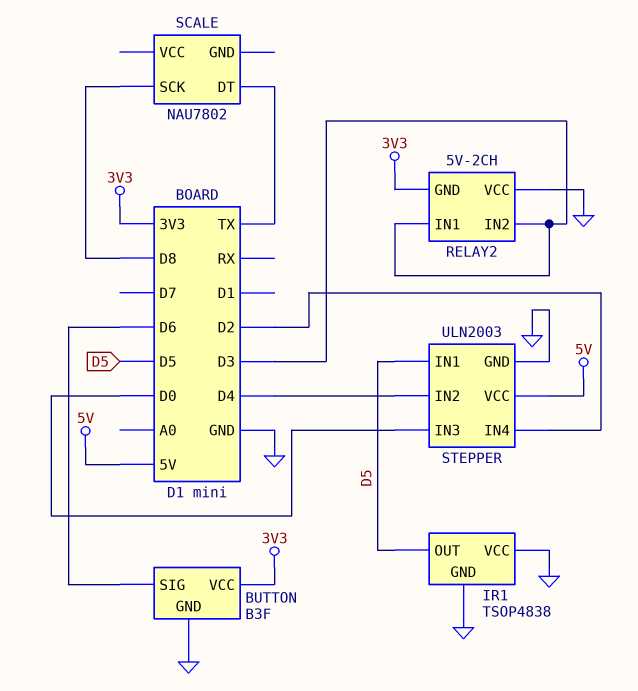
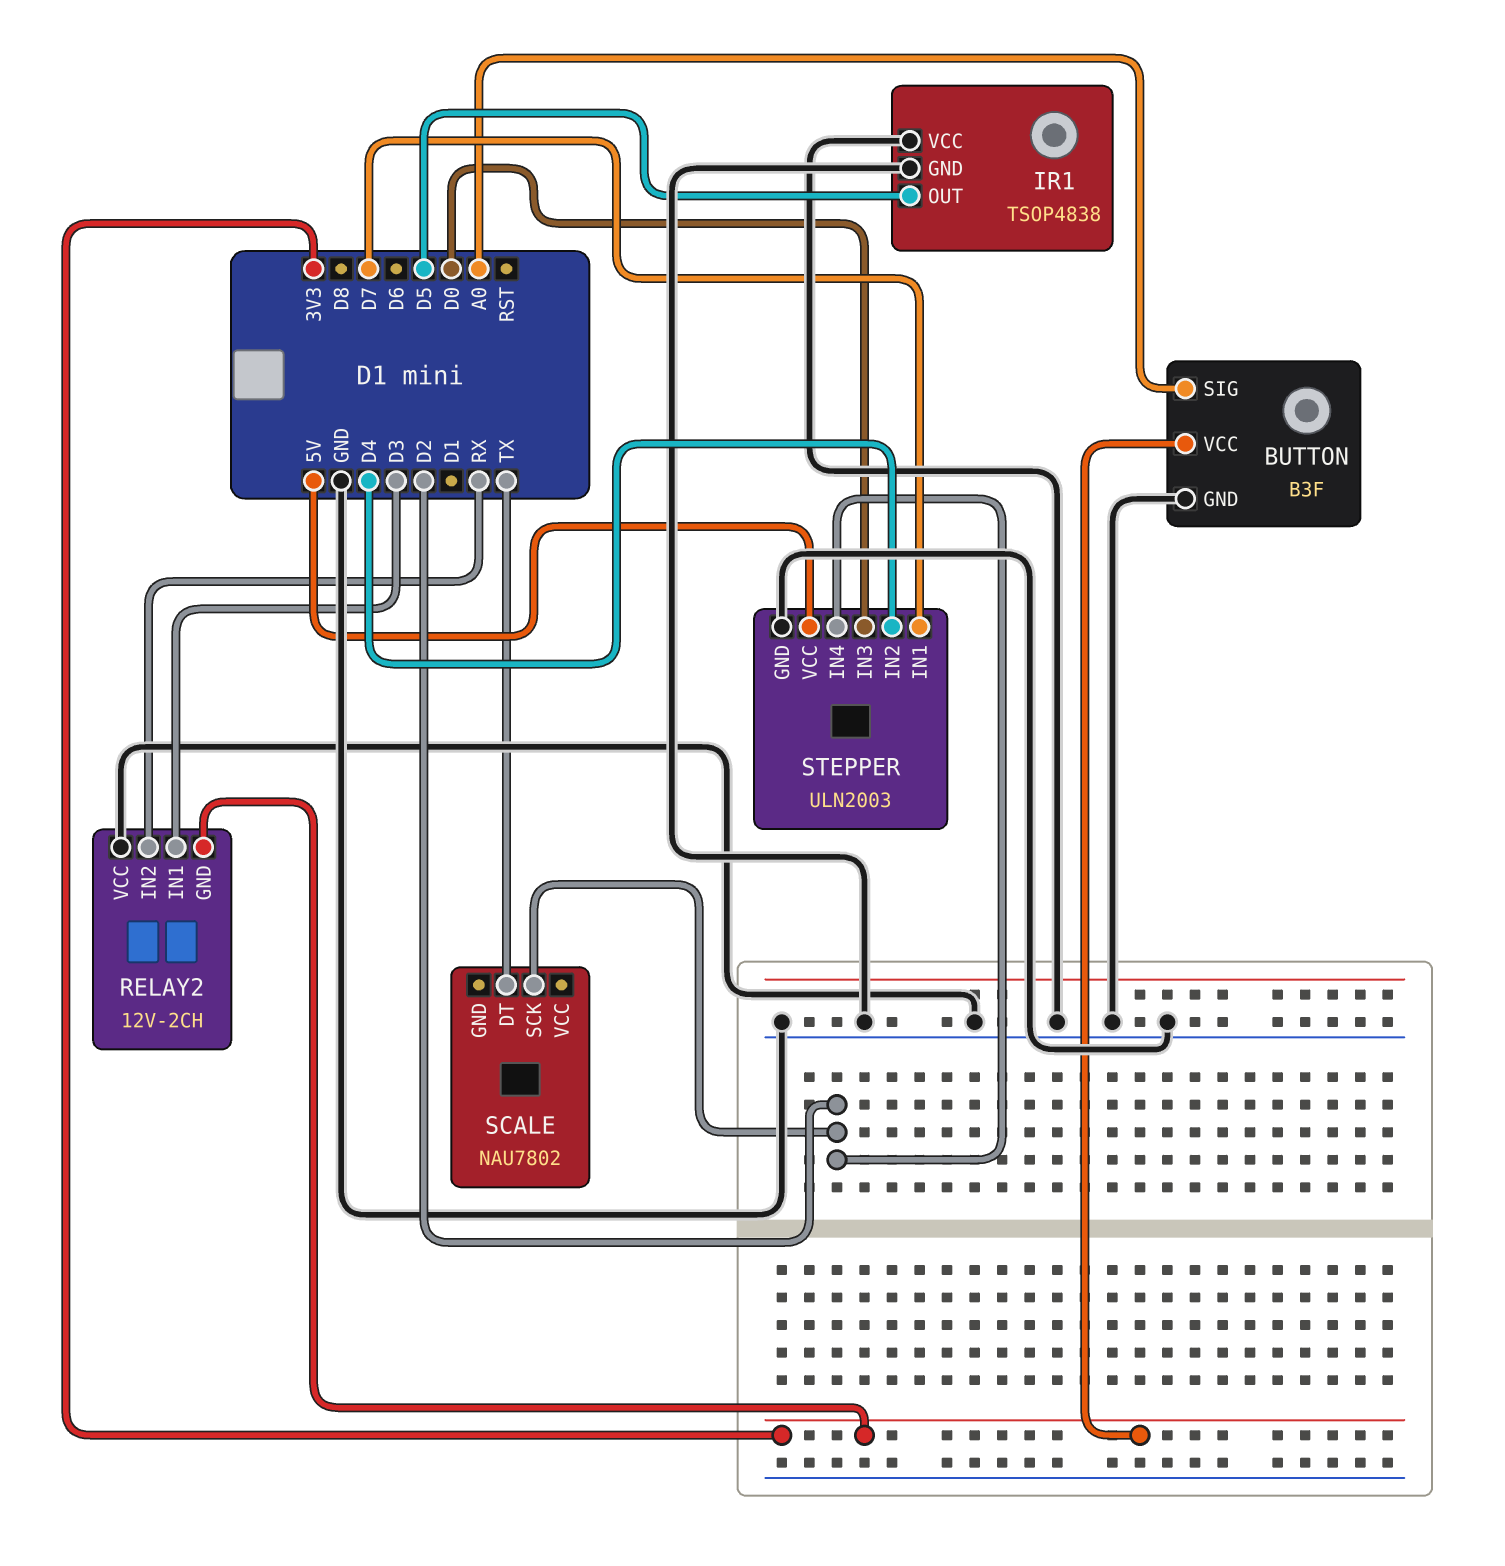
BUTTON pin SIG: D6 -> A0
RELAY2: 5V-2CH -> 12V-2CH
RELAY2 pin IN2: D3 -> RX
SCALE pin SCK: D8 -> D2
STEPPER pin IN1: D5 -> D7

